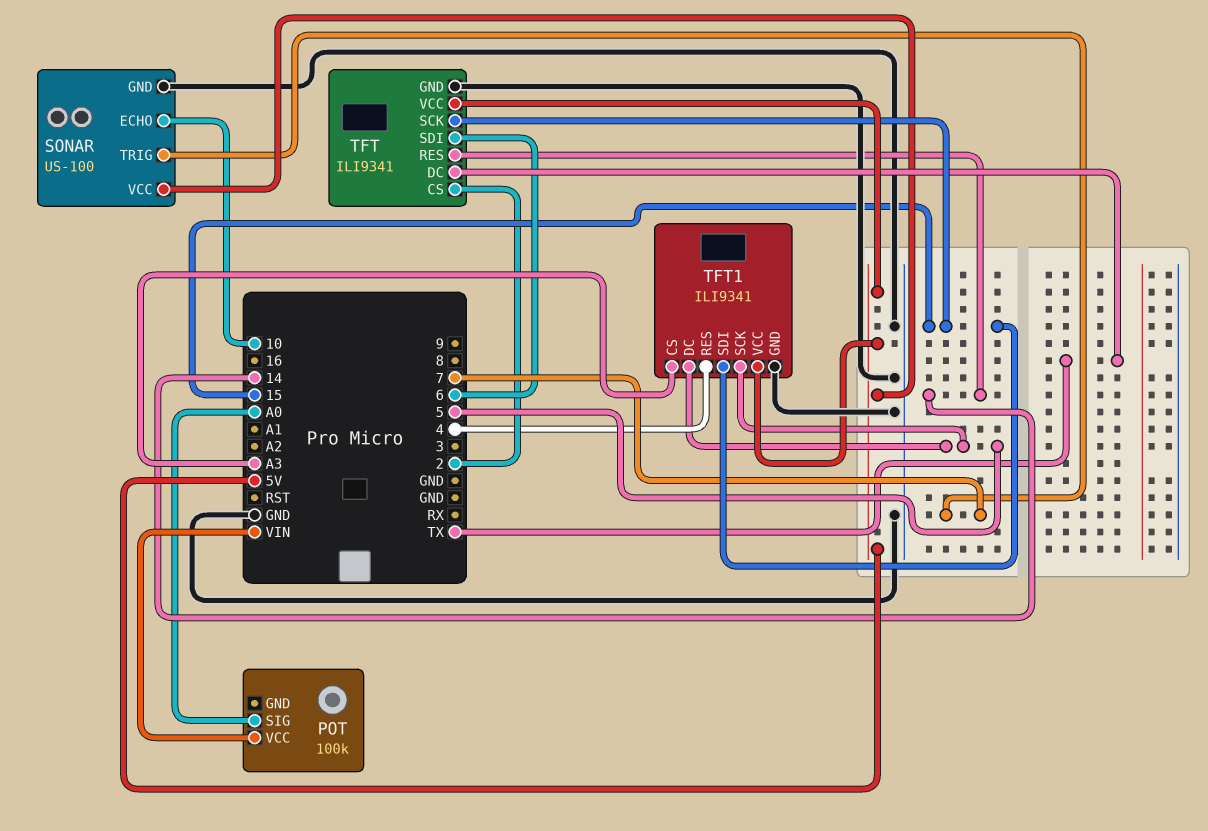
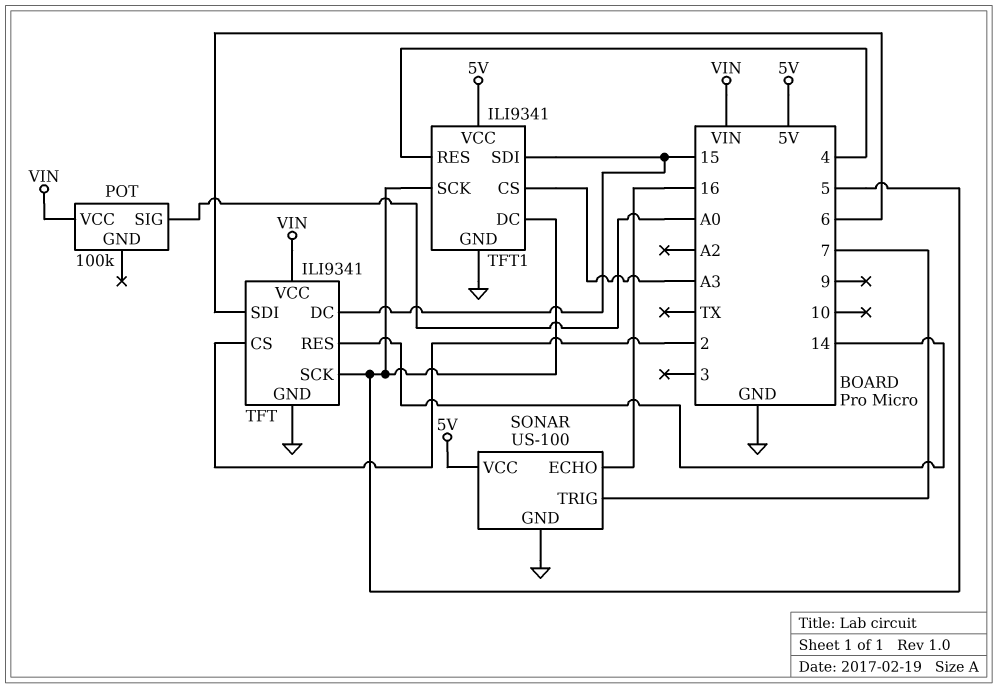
SONAR pin ECHO: 10 -> 16
TFT pin DC: TX -> 15
TFT pin SCK: 15 -> 5
TFT pin VCC: 5V -> VIN

